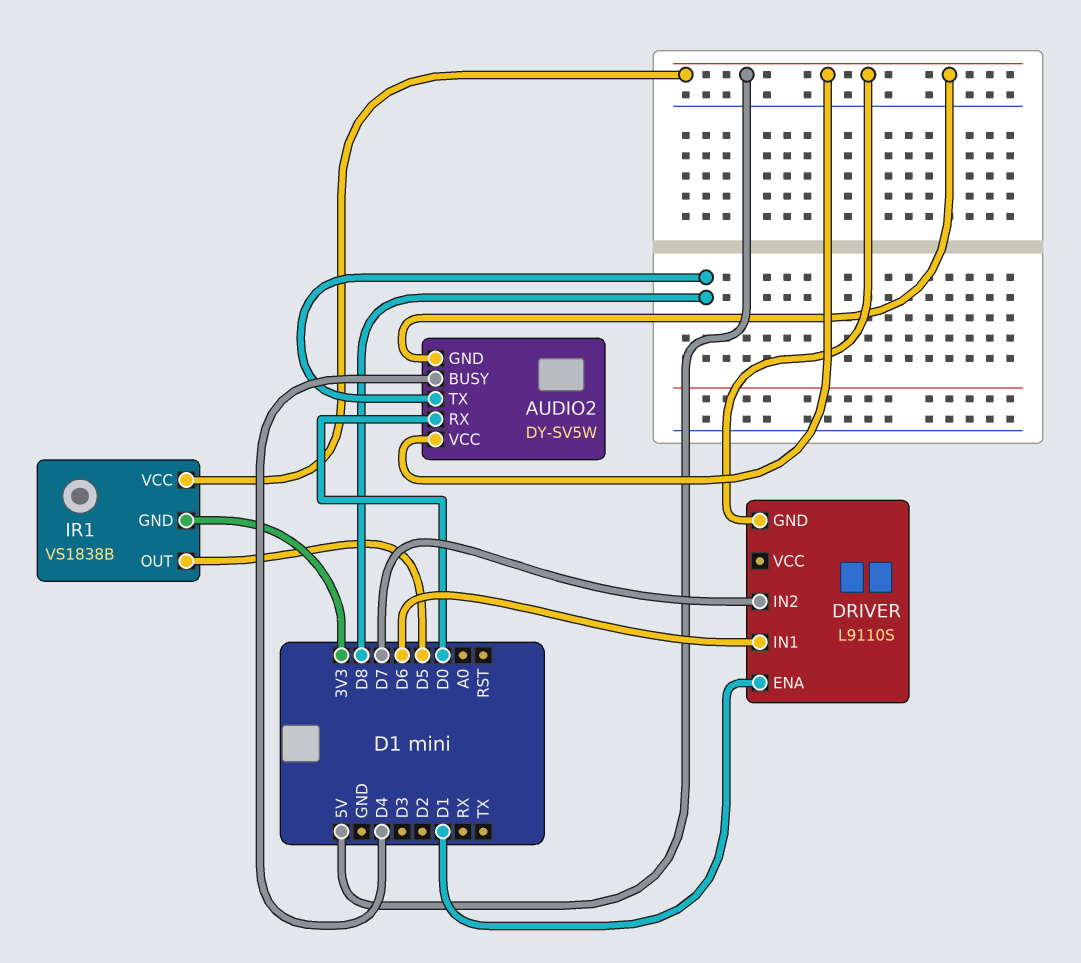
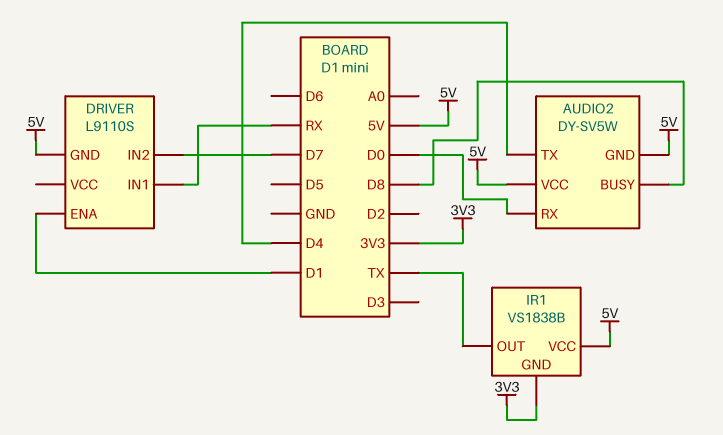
AUDIO2 pin BUSY: D4 -> D8
AUDIO2 pin TX: D8 -> D4
DRIVER pin IN1: D6 -> RX
IR1 pin OUT: D5 -> TX

